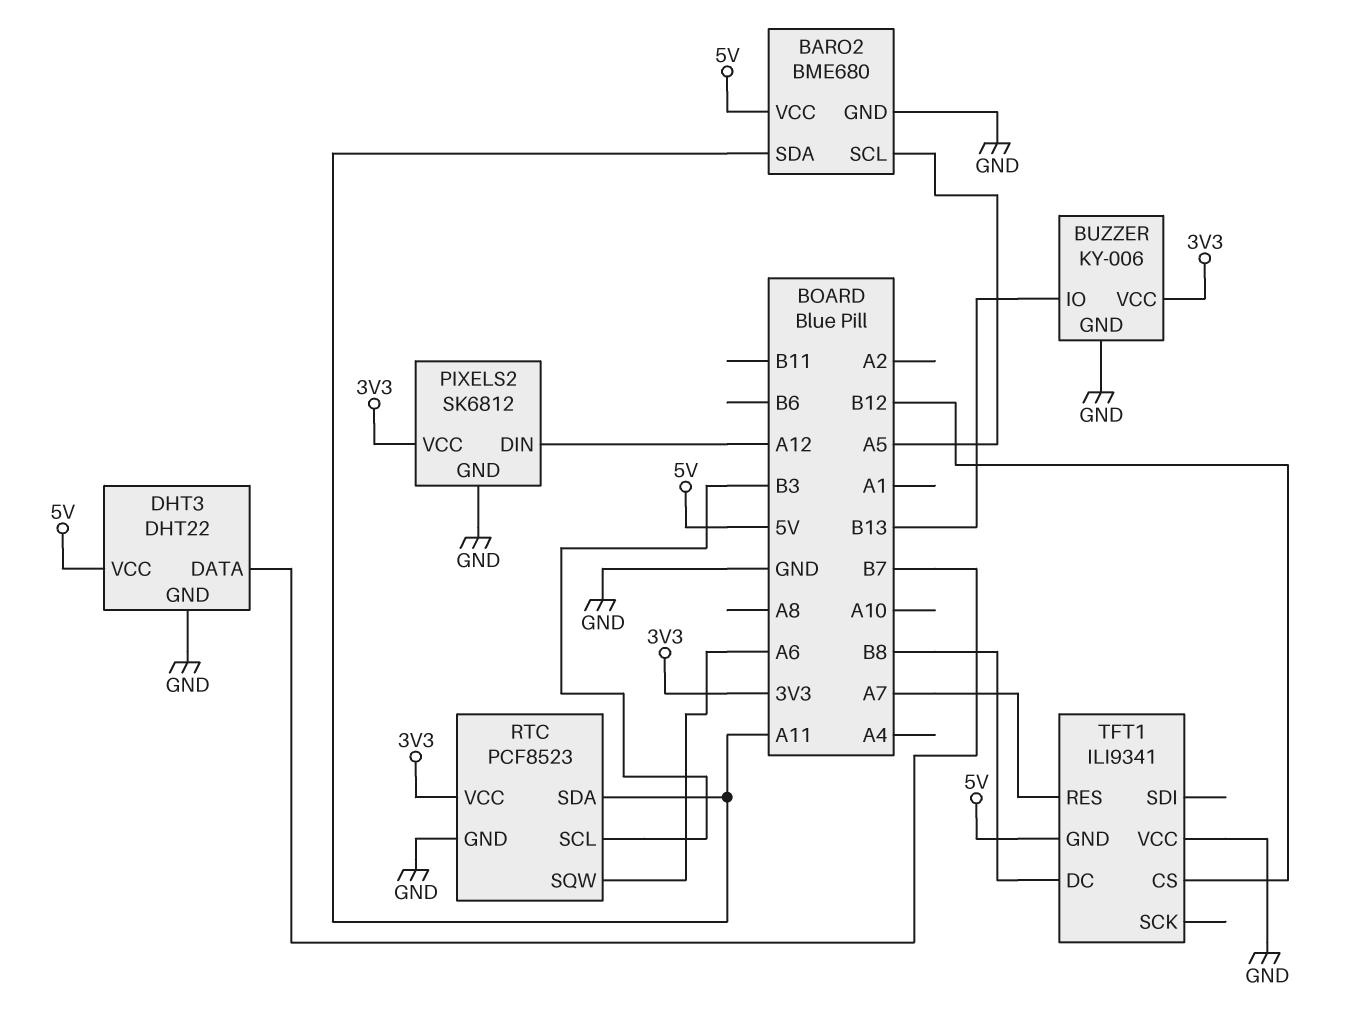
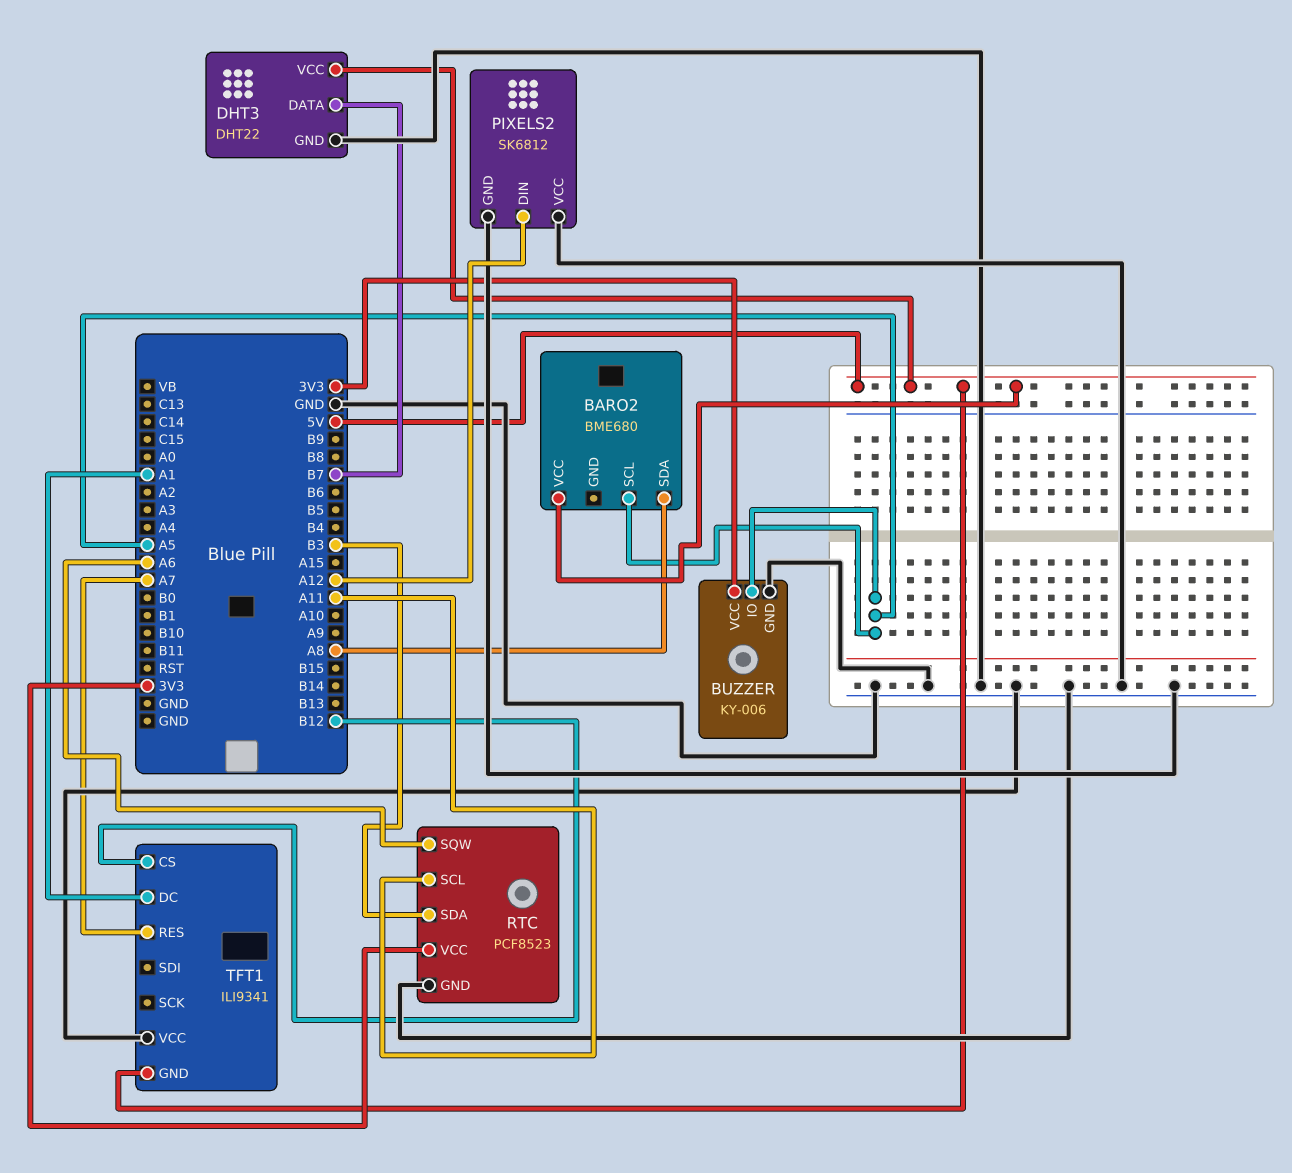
BARO2 pin GND: GND -> none
BARO2 pin SDA: A11 -> A8
BUZZER pin IO: B13 -> A5
PIXELS2 pin VCC: 3V3 -> GND
RTC pin SCL: B3 -> A11
RTC pin SDA: A11 -> B3
TFT1 pin DC: B8 -> A1

